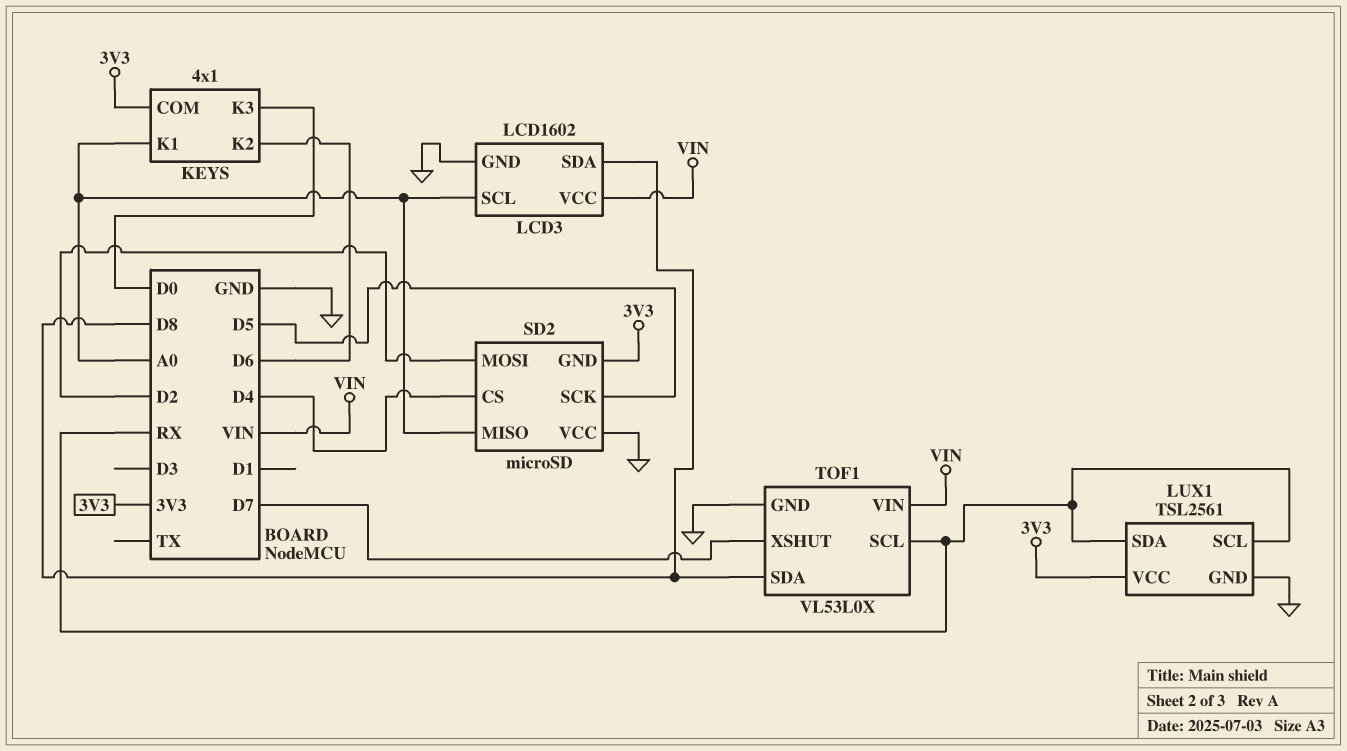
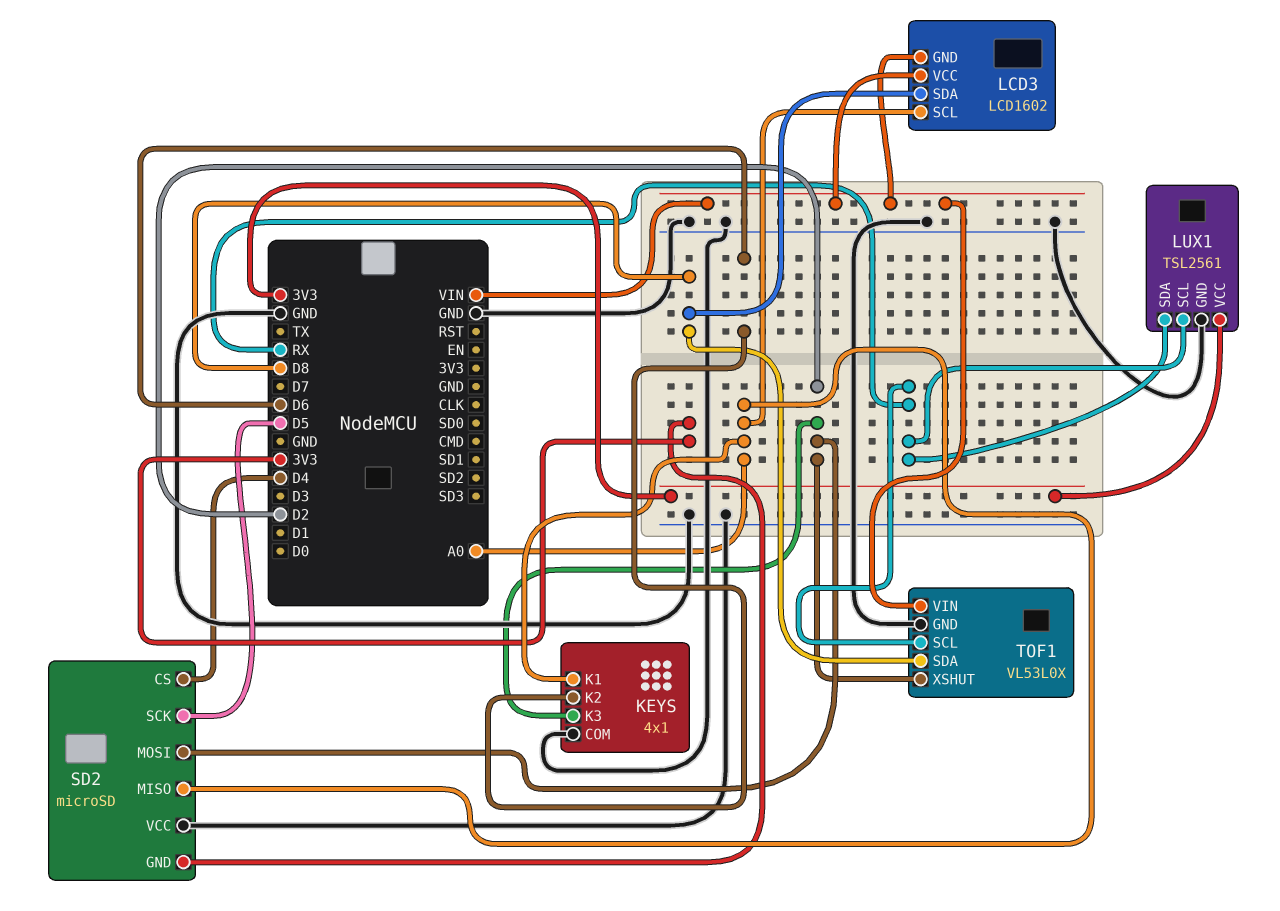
KEYS pin COM: 3V3 -> GND
KEYS pin K3: D0 -> D2
LCD3 pin GND: GND -> VIN
TOF1 pin XSHUT: D7 -> D2

